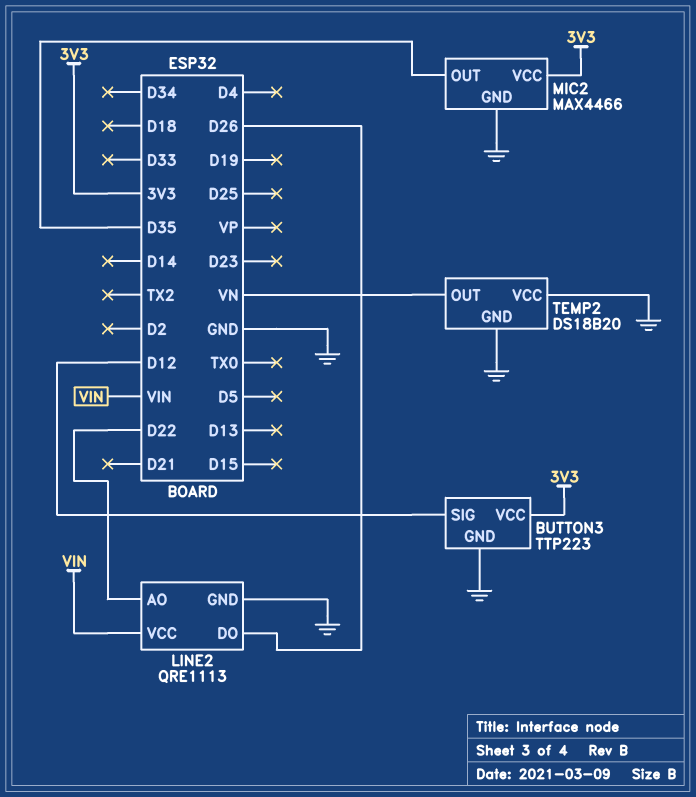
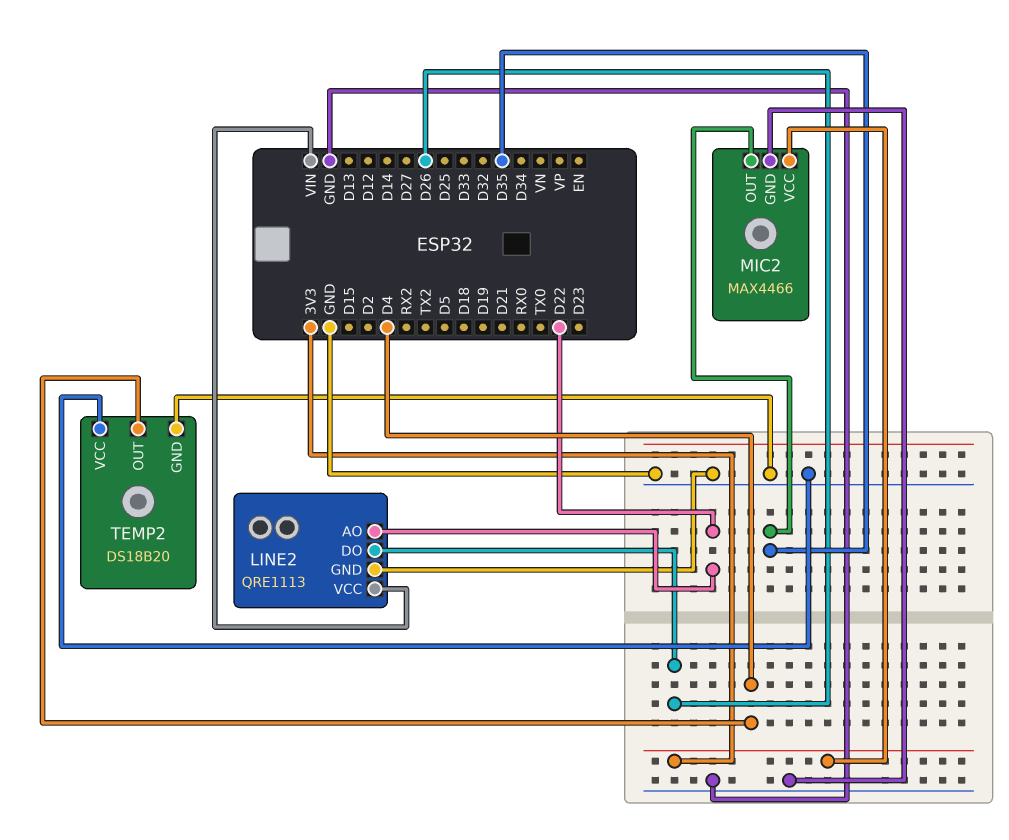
BUTTON3: TTP223 -> none
BUTTON3 pin GND: GND -> none
BUTTON3 pin SIG: D12 -> none
BUTTON3 pin VCC: 3V3 -> none
TEMP2 pin OUT: VN -> D4

